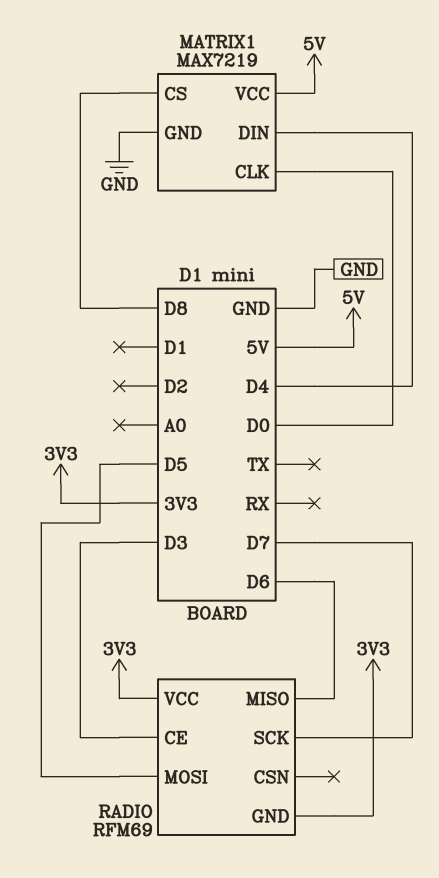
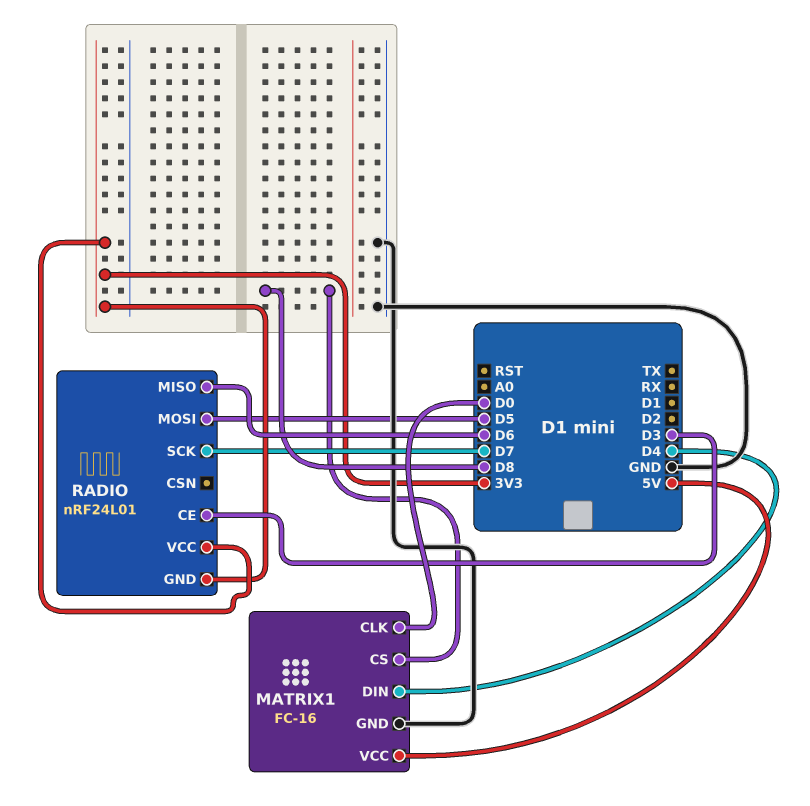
MATRIX1: MAX7219 -> FC-16
RADIO: RFM69 -> nRF24L01

